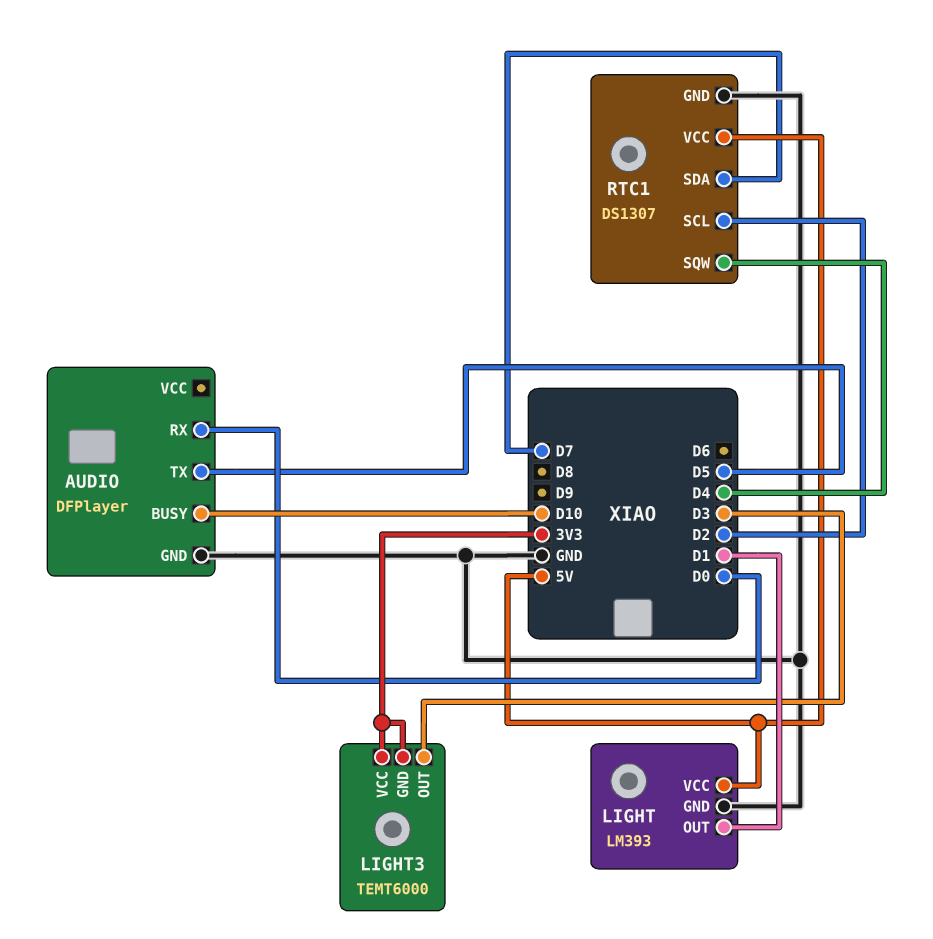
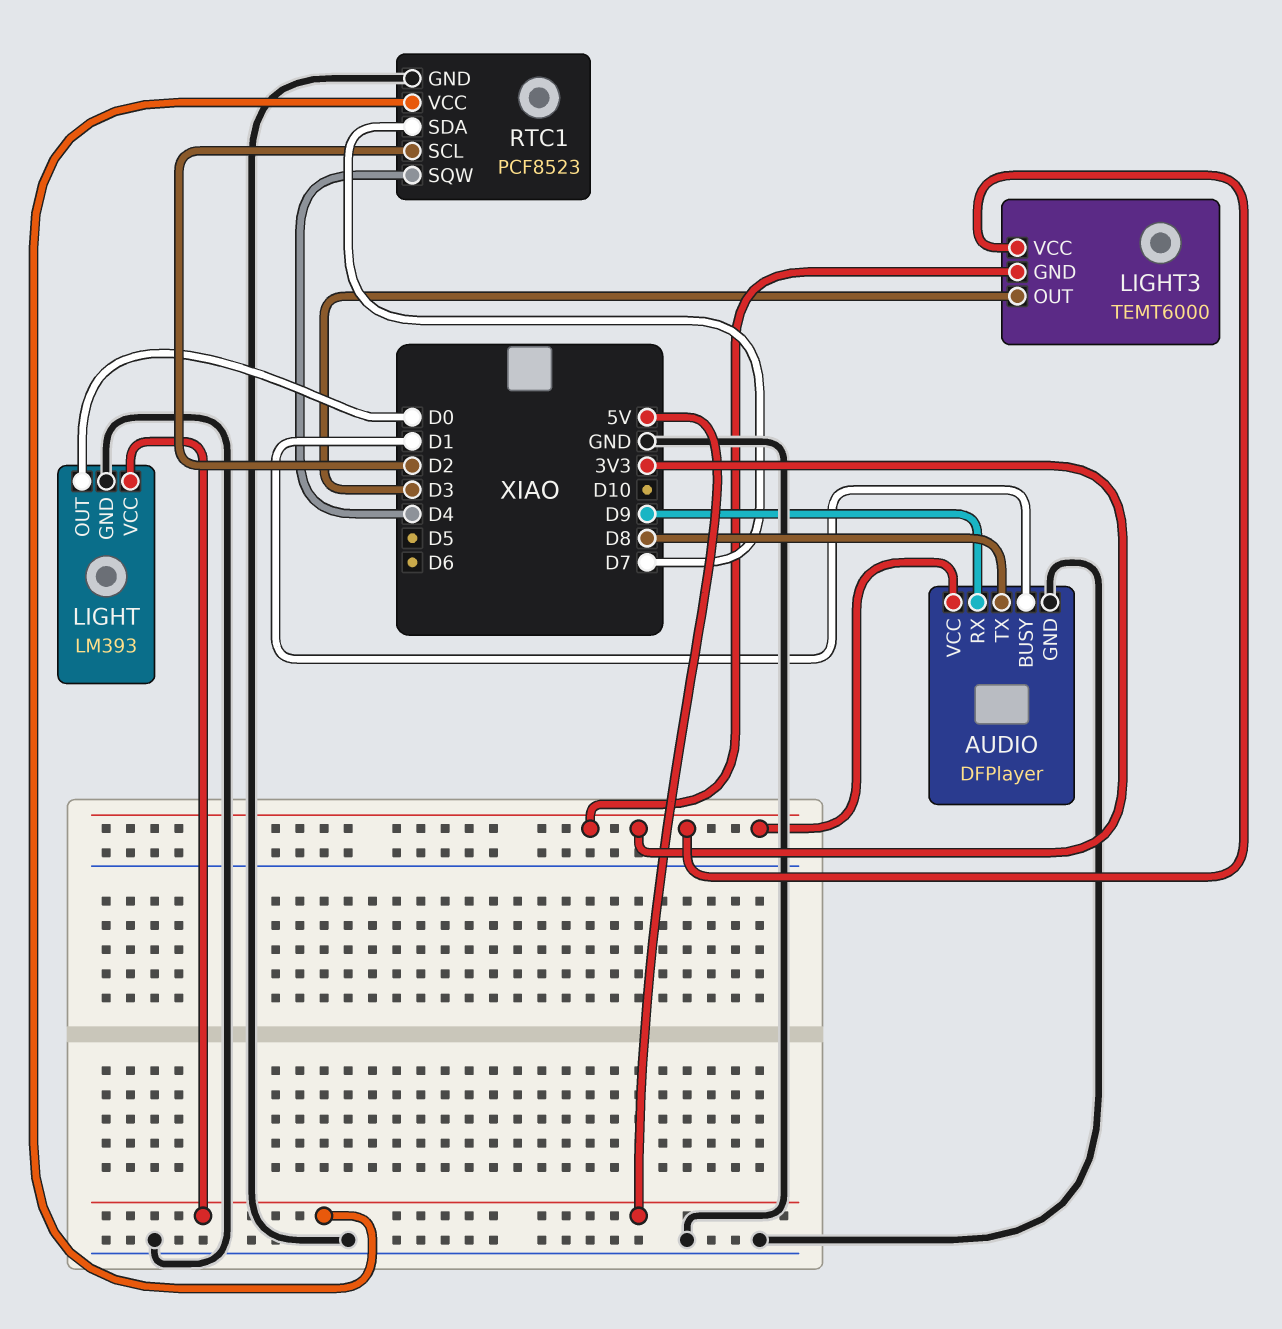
AUDIO pin BUSY: D10 -> D1
AUDIO pin RX: D0 -> D9
AUDIO pin TX: D5 -> D8
AUDIO pin VCC: none -> 3V3
LIGHT pin OUT: D1 -> D0
RTC1: DS1307 -> PCF8523

